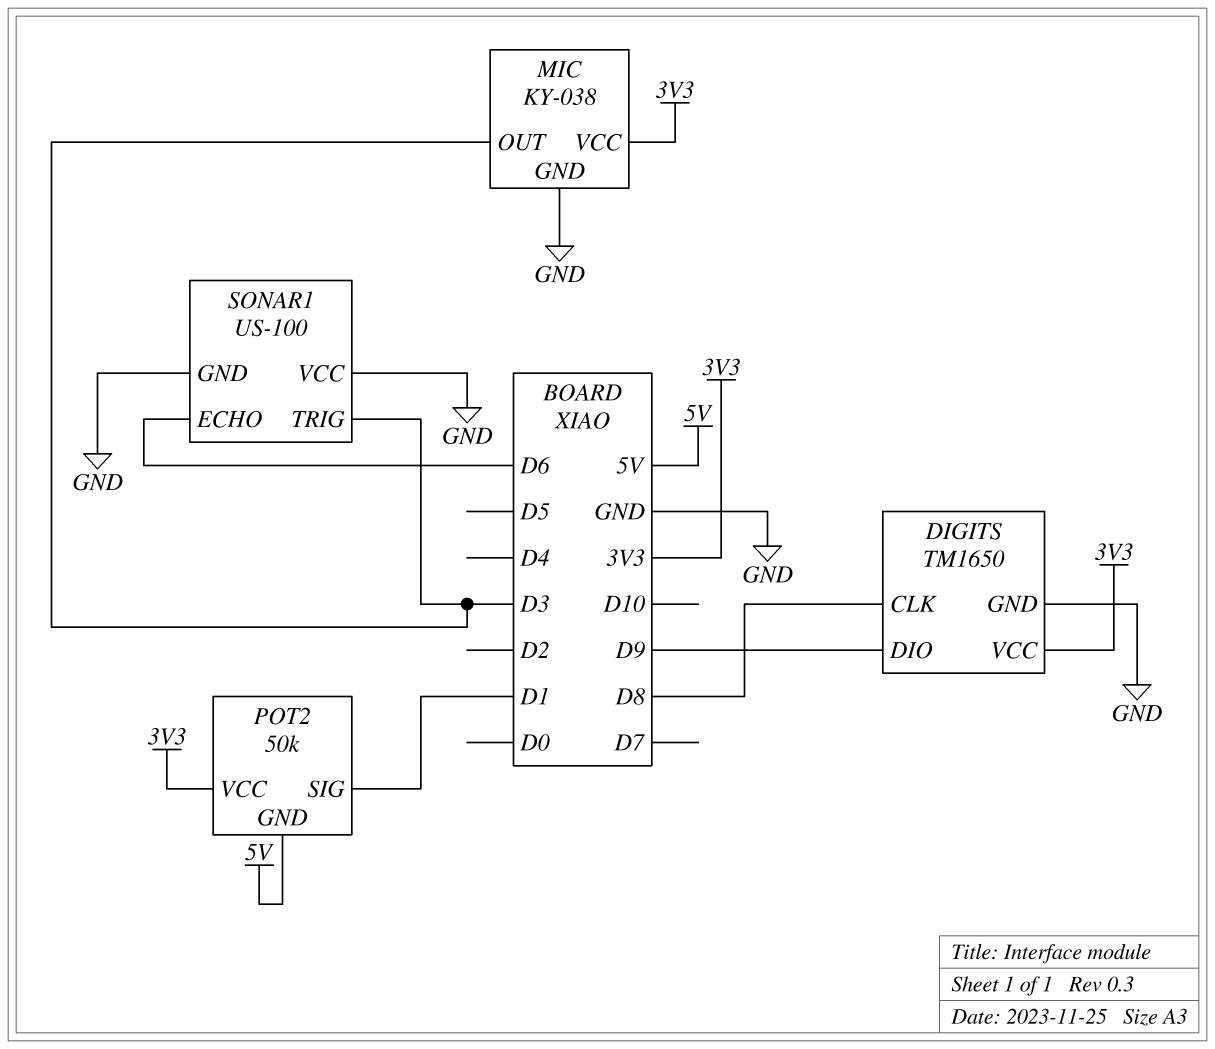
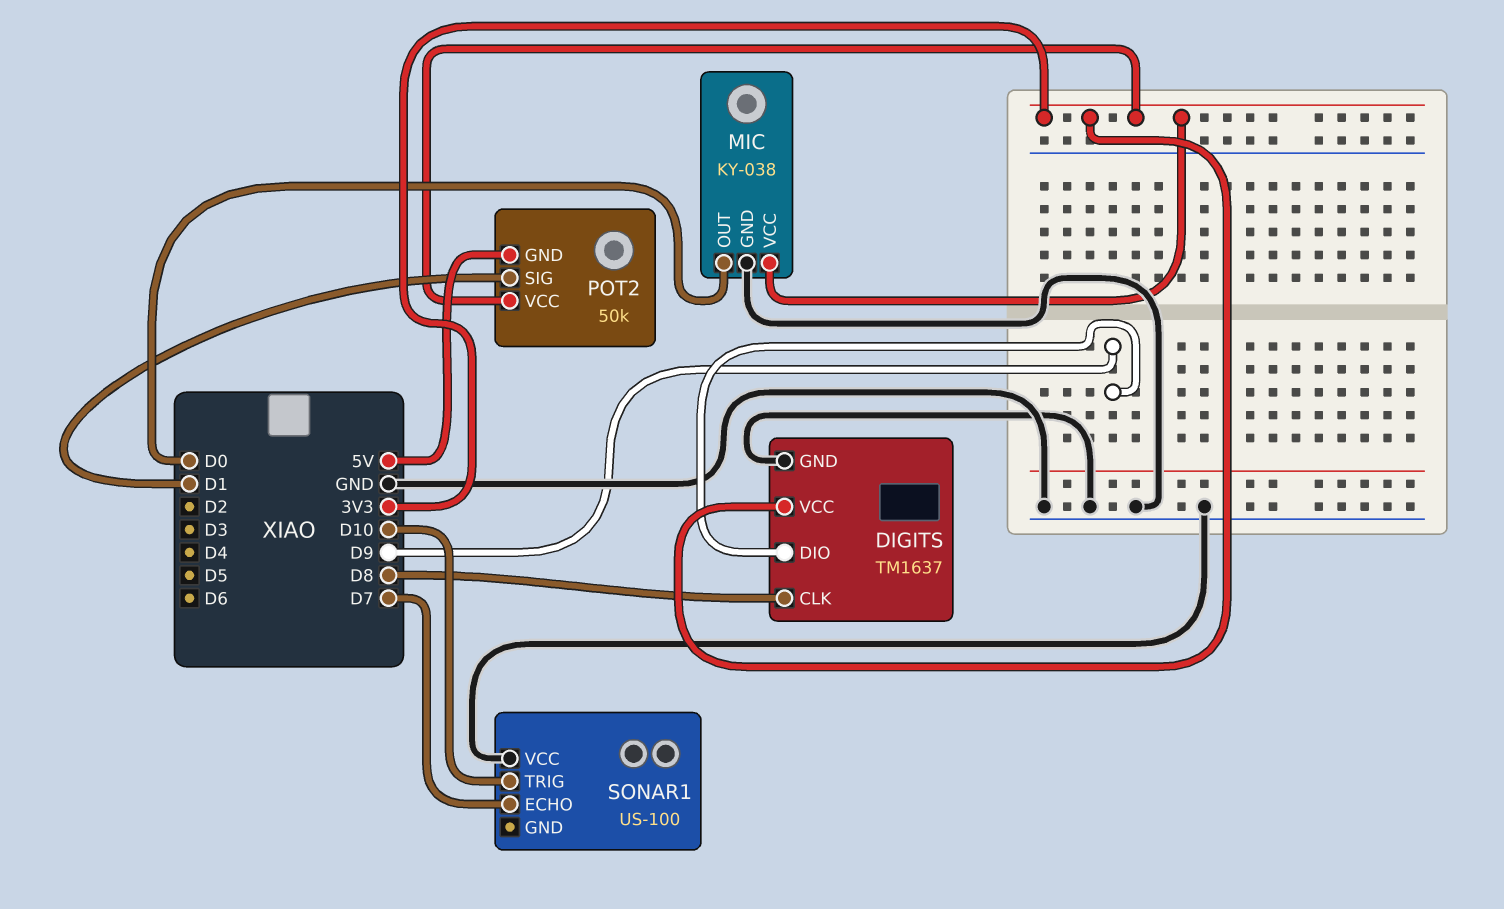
DIGITS: TM1650 -> TM1637
MIC pin OUT: D3 -> D0
SONAR1 pin ECHO: D6 -> D7
SONAR1 pin GND: GND -> none
SONAR1 pin TRIG: D3 -> D10

